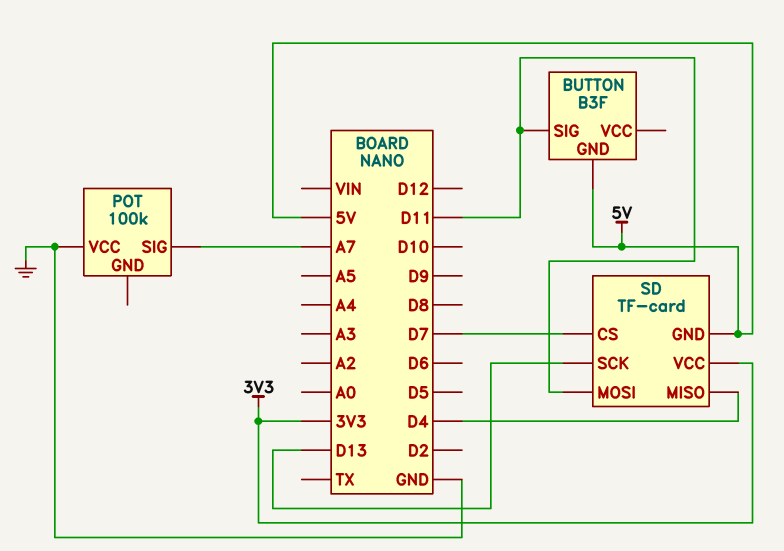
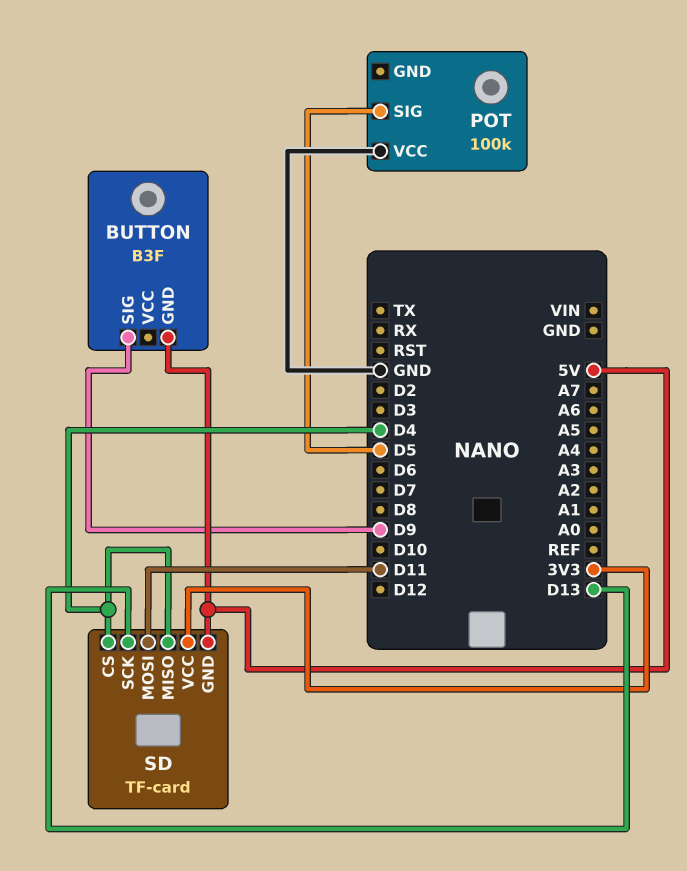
BUTTON pin SIG: D11 -> D9
POT pin SIG: A7 -> D5
SD pin CS: D7 -> D4

